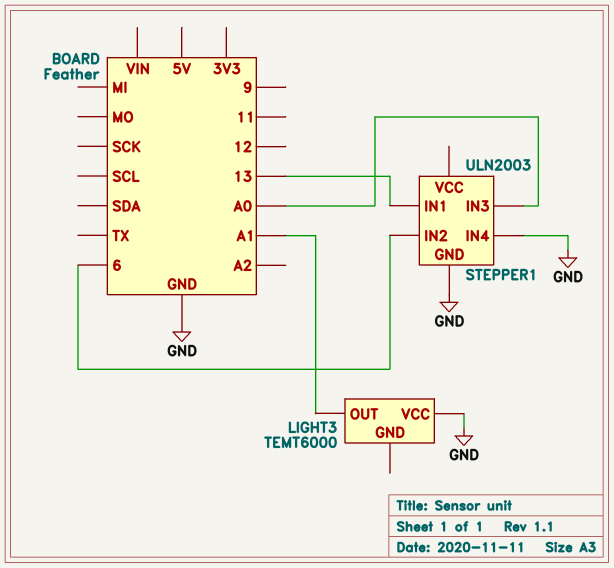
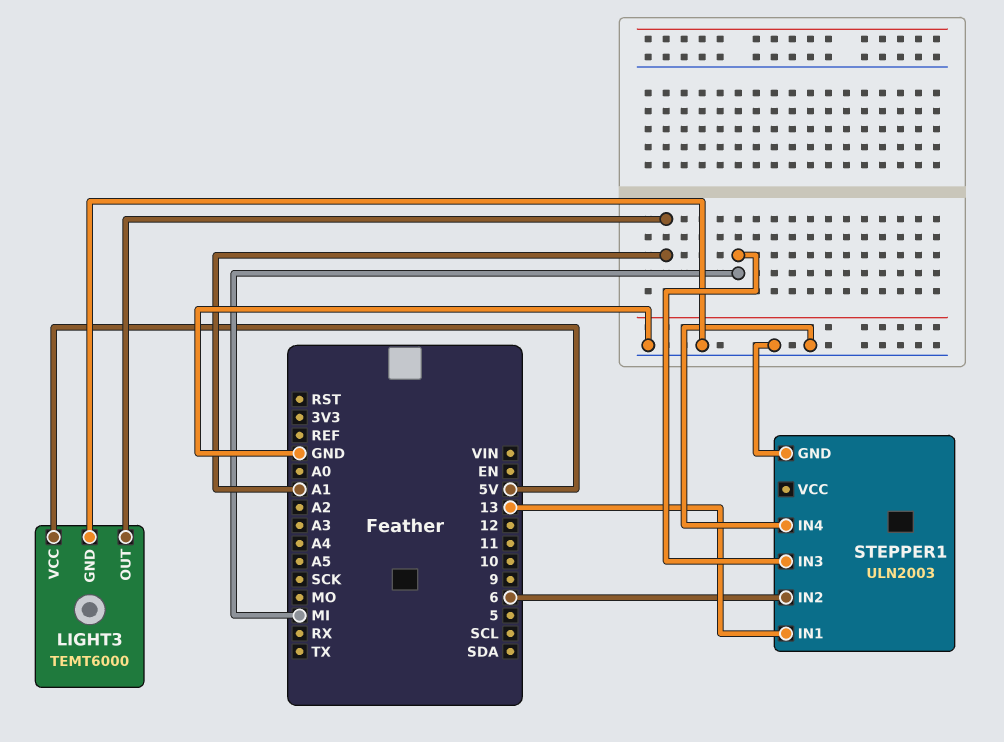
LIGHT3 pin GND: none -> GND
LIGHT3 pin VCC: GND -> 5V
STEPPER1 pin IN3: A0 -> MI

